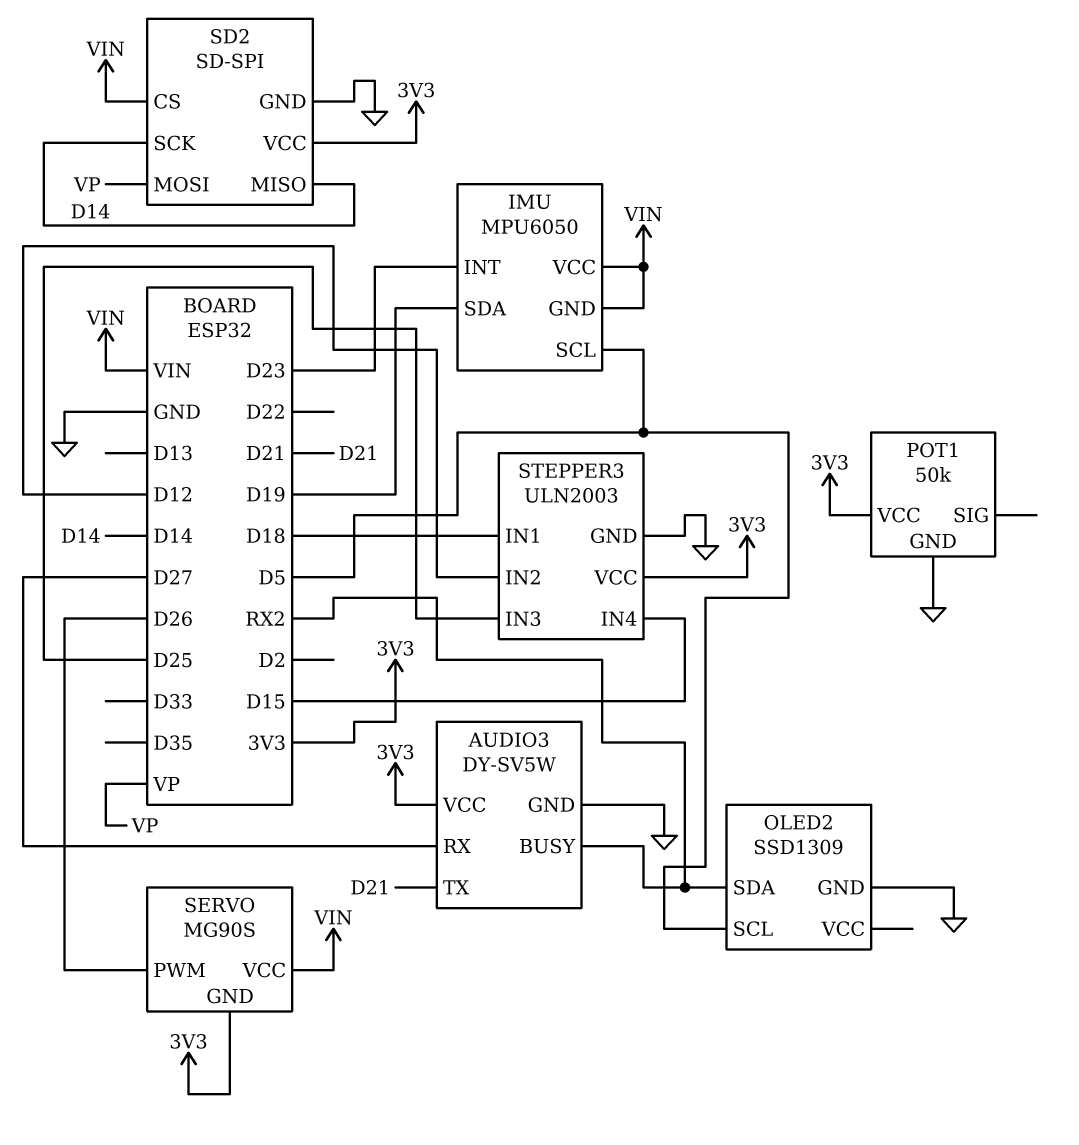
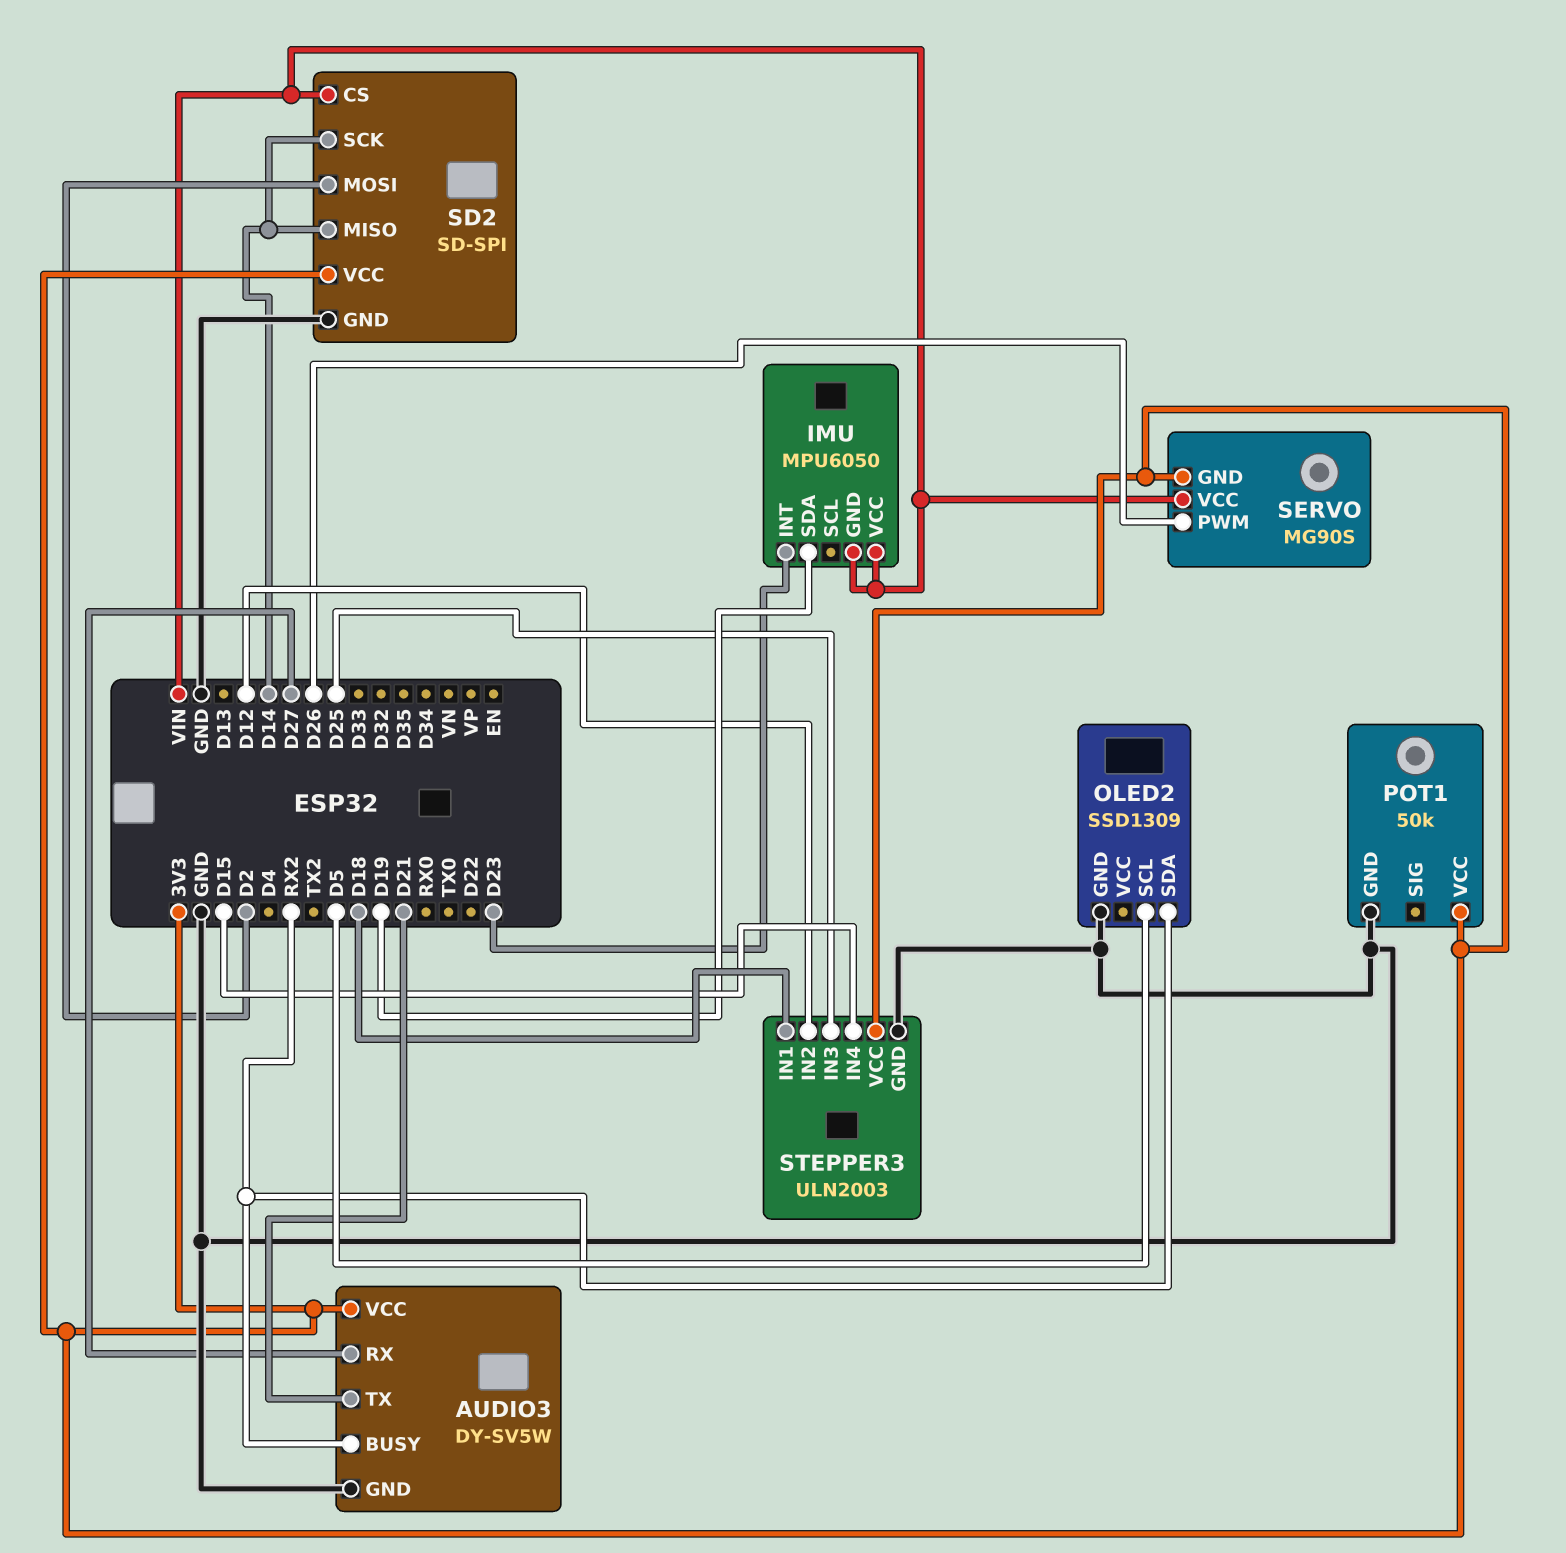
IMU pin SCL: D5 -> none
SD2 pin MOSI: VP -> D2

